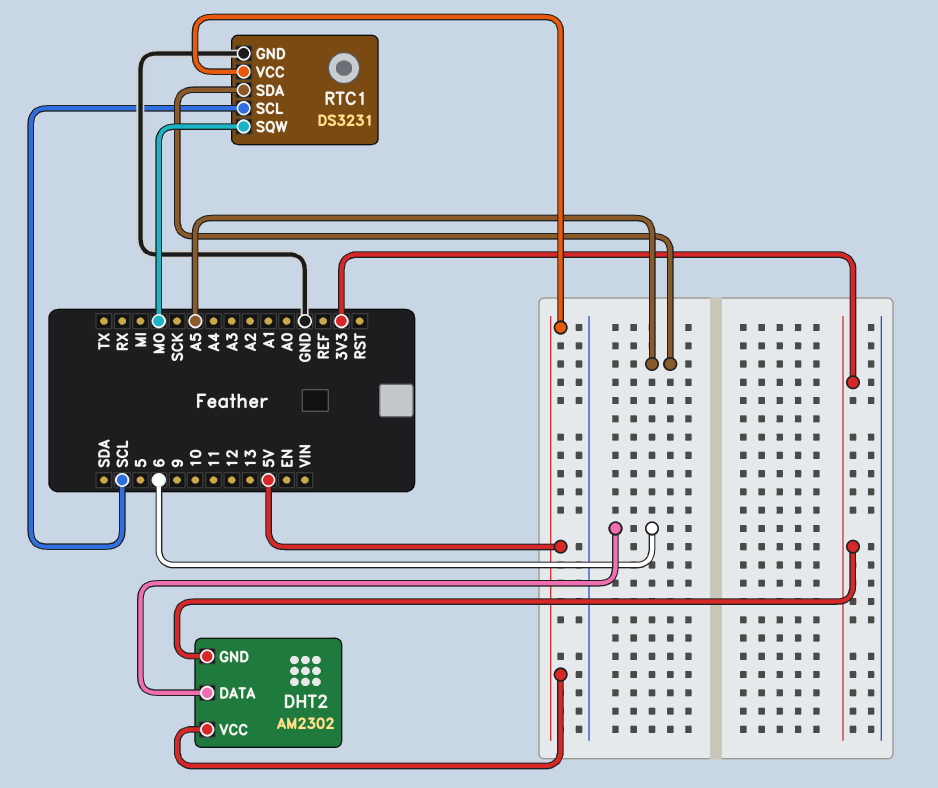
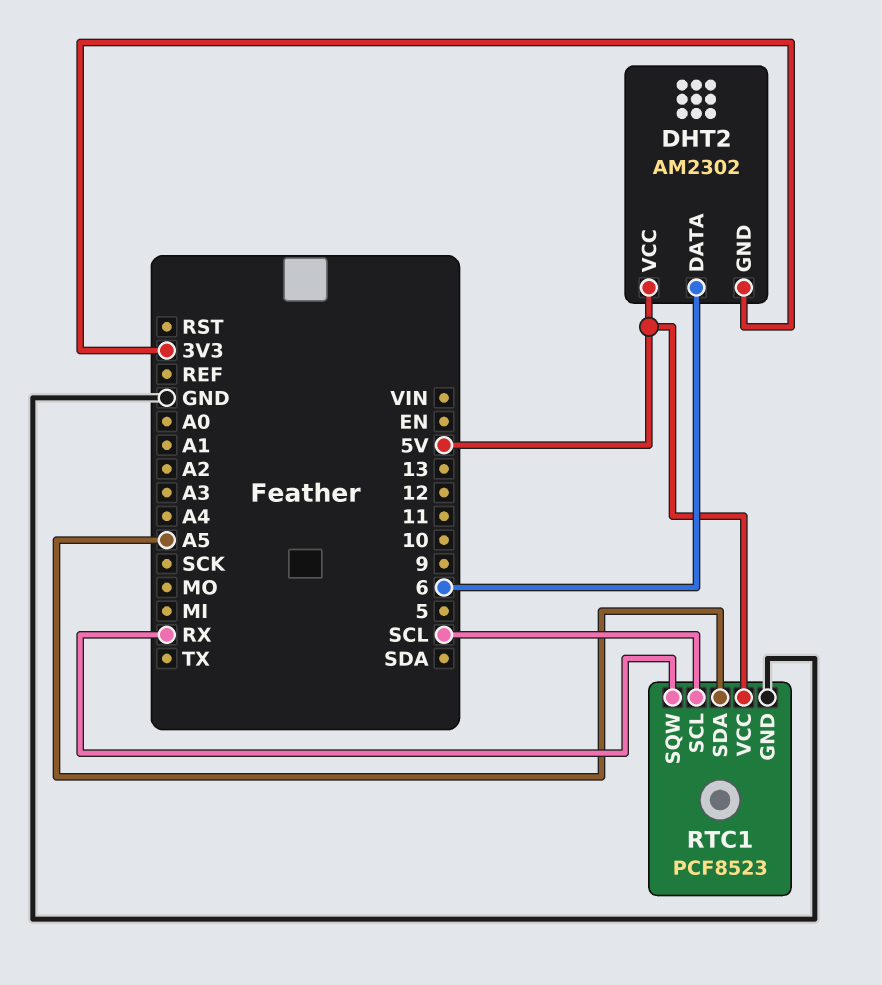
RTC1: DS3231 -> PCF8523
RTC1 pin SQW: MO -> RX

